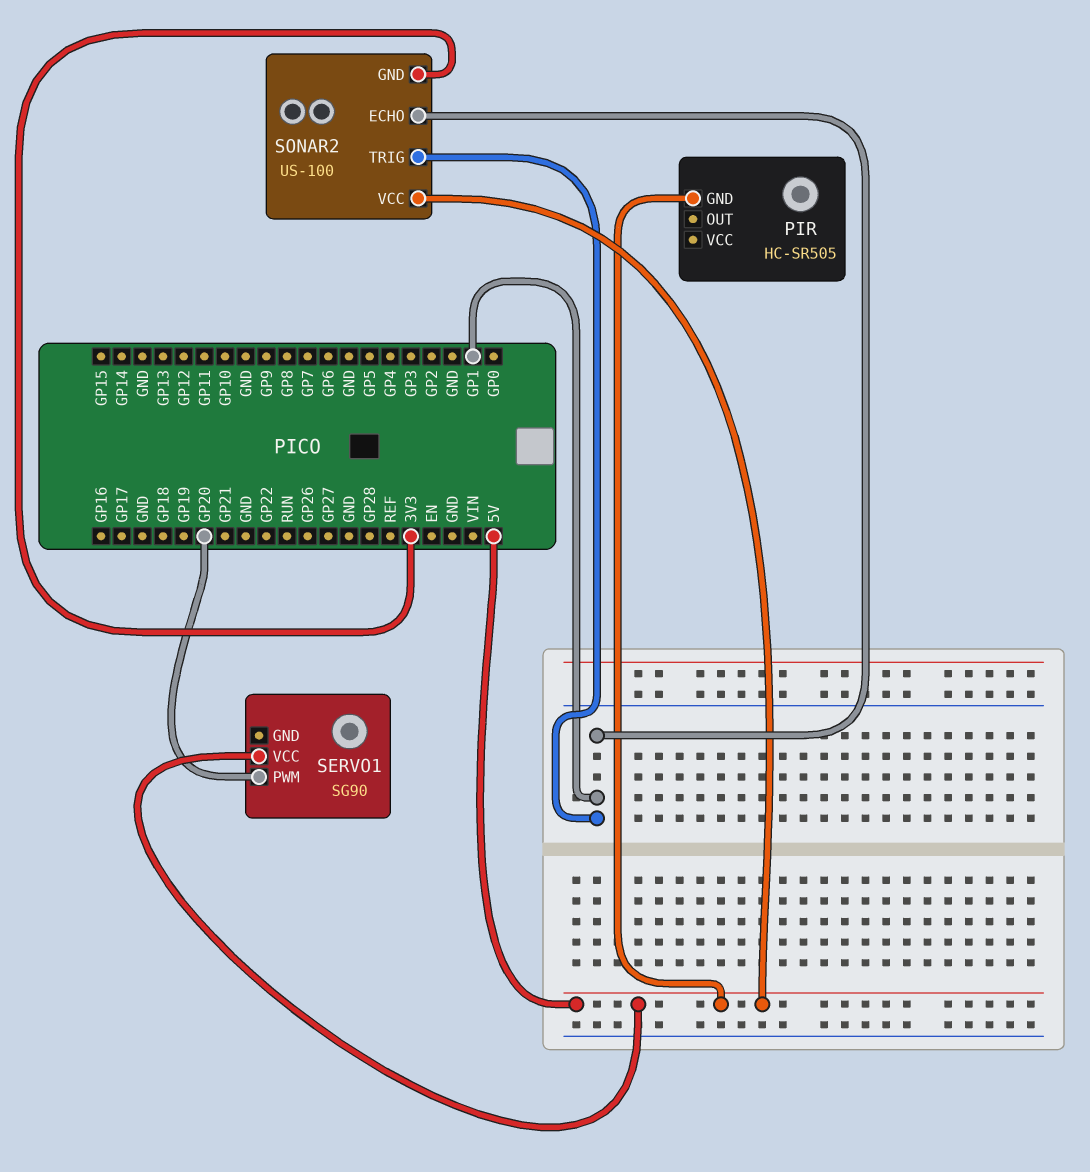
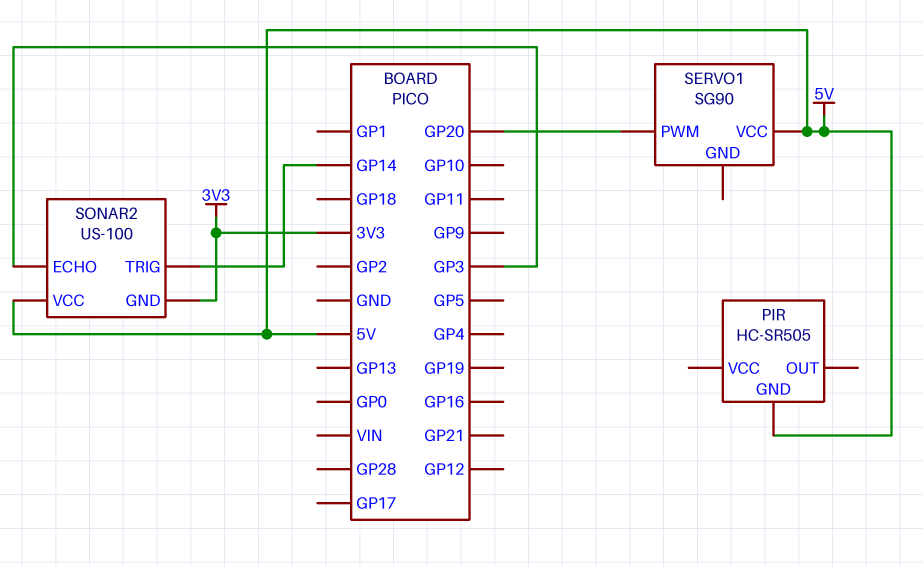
SONAR2 pin ECHO: GP1 -> GP3
SONAR2 pin TRIG: GP1 -> GP14

